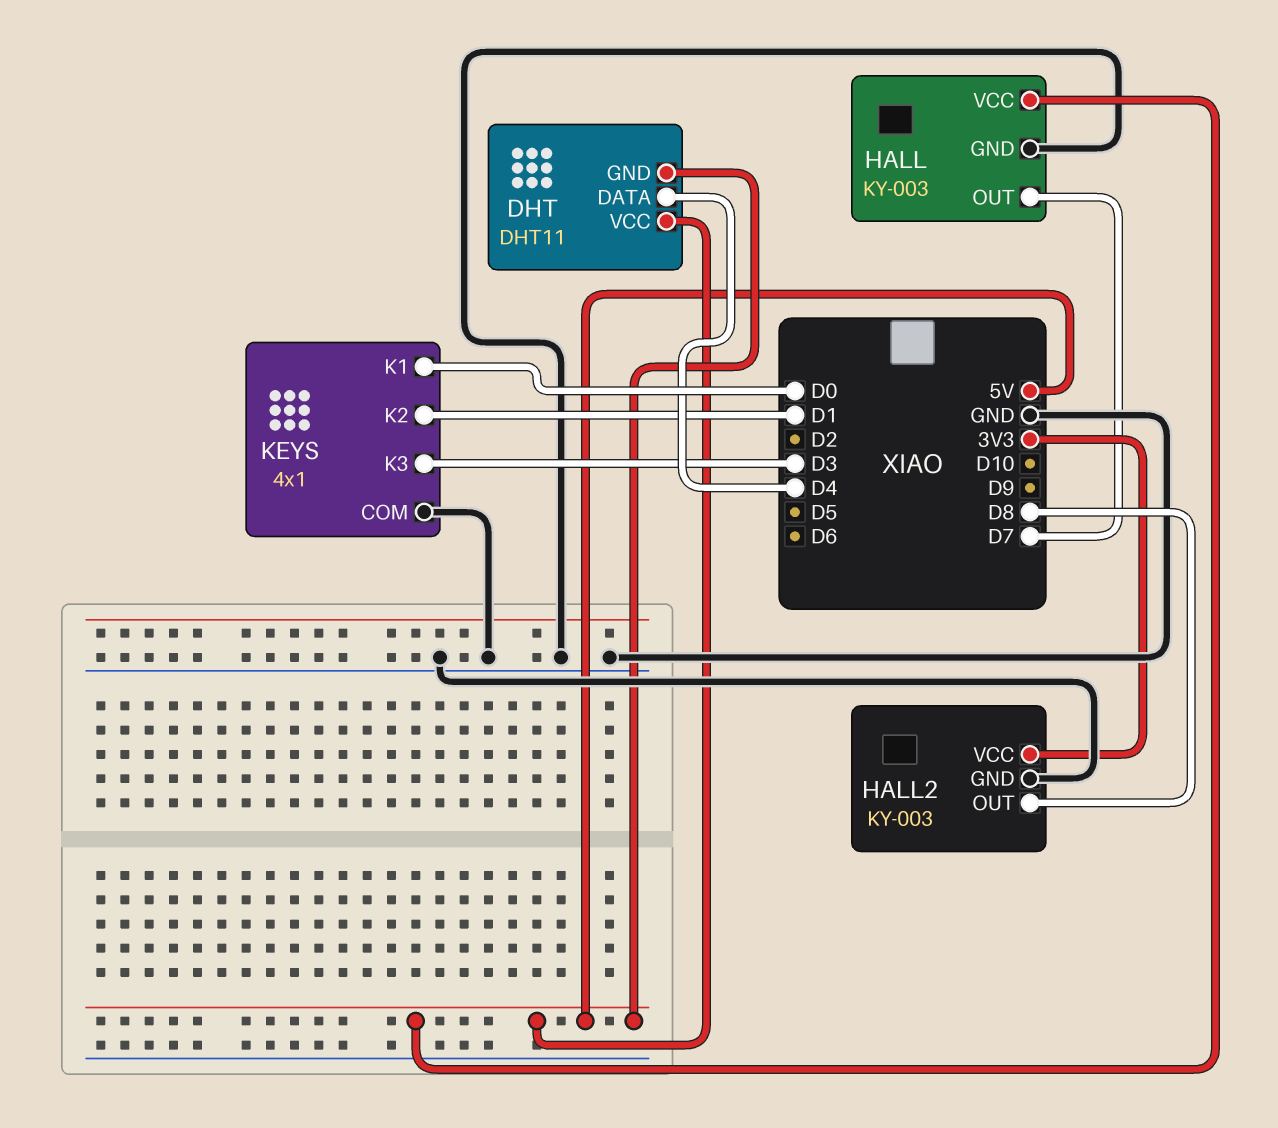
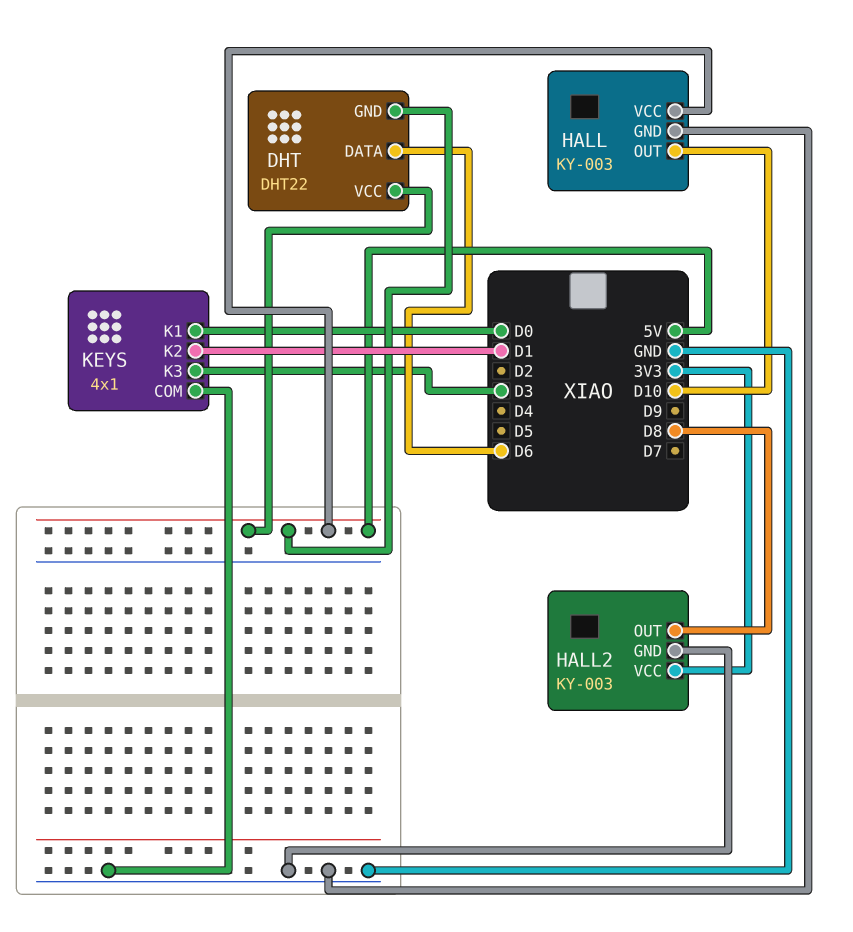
DHT: DHT11 -> DHT22
DHT pin DATA: D4 -> D6
HALL pin OUT: D7 -> D10

